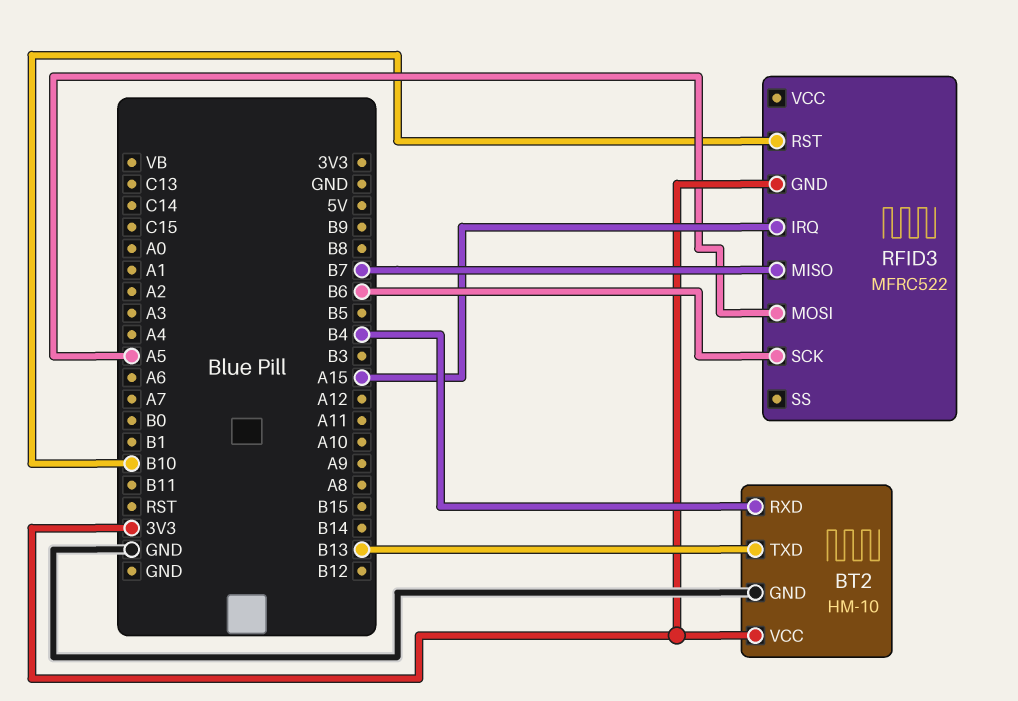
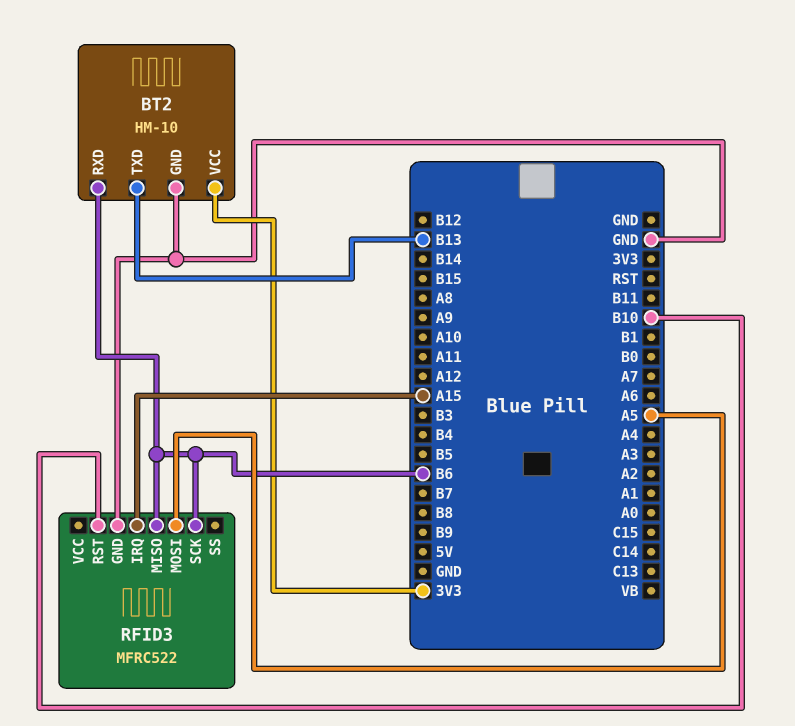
BT2 pin RXD: B4 -> B6
RFID3 pin GND: 3V3 -> GND
RFID3 pin MISO: B7 -> B6

